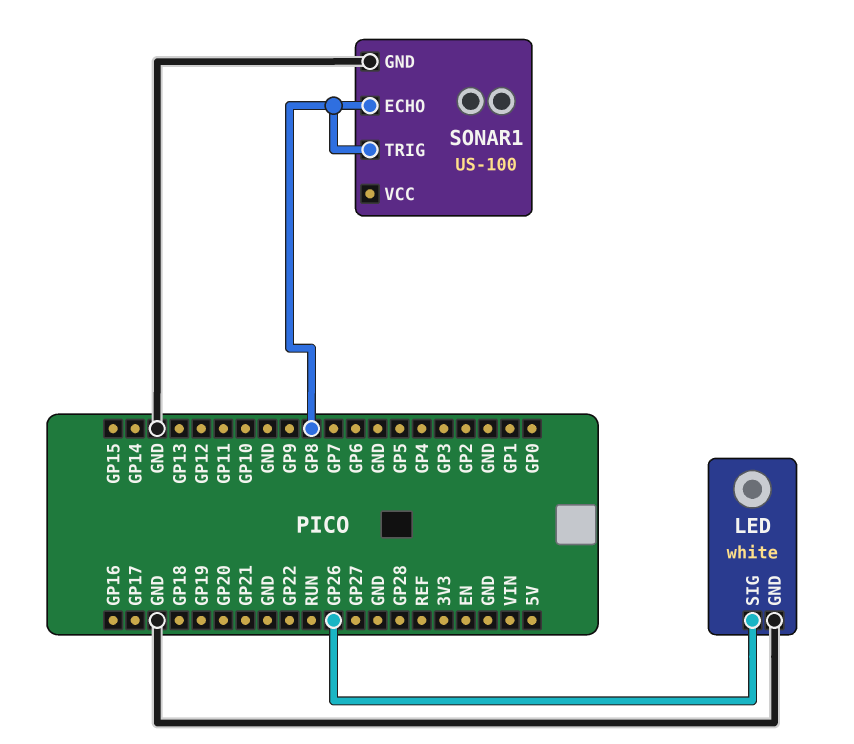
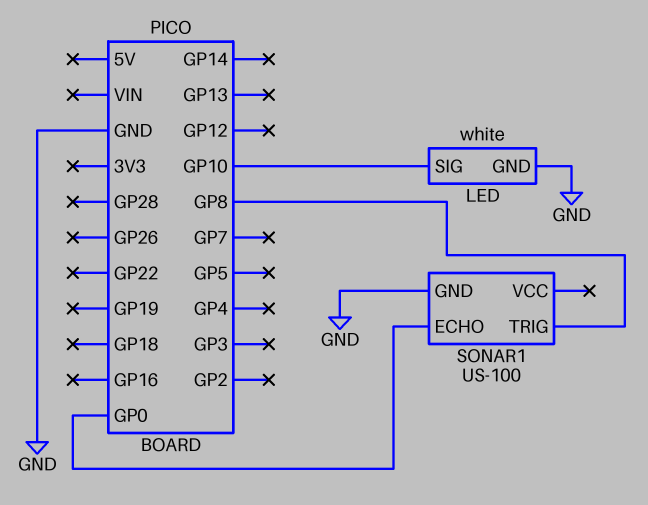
LED pin SIG: GP26 -> GP10
SONAR1 pin ECHO: GP8 -> GP0

